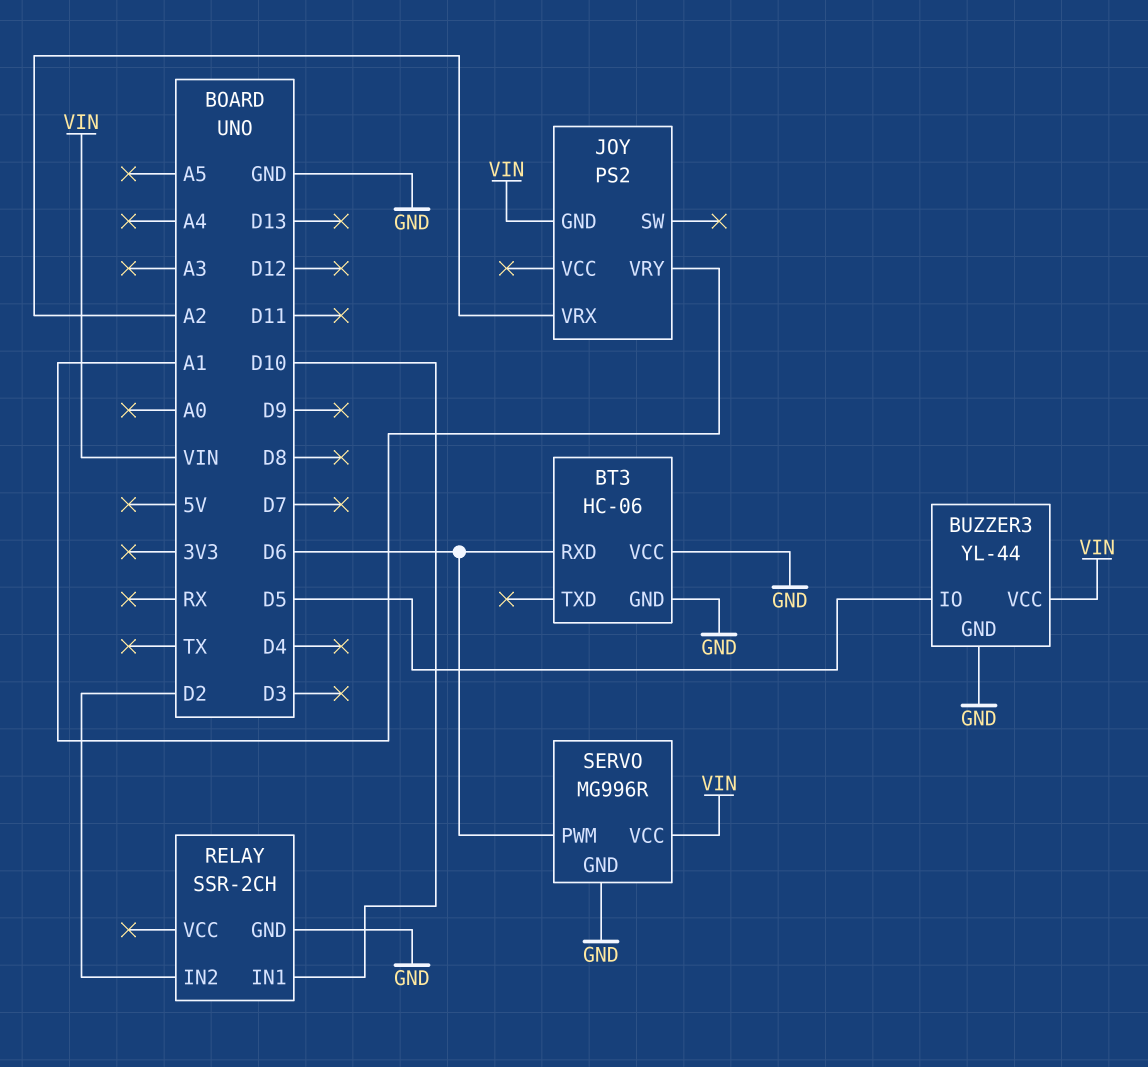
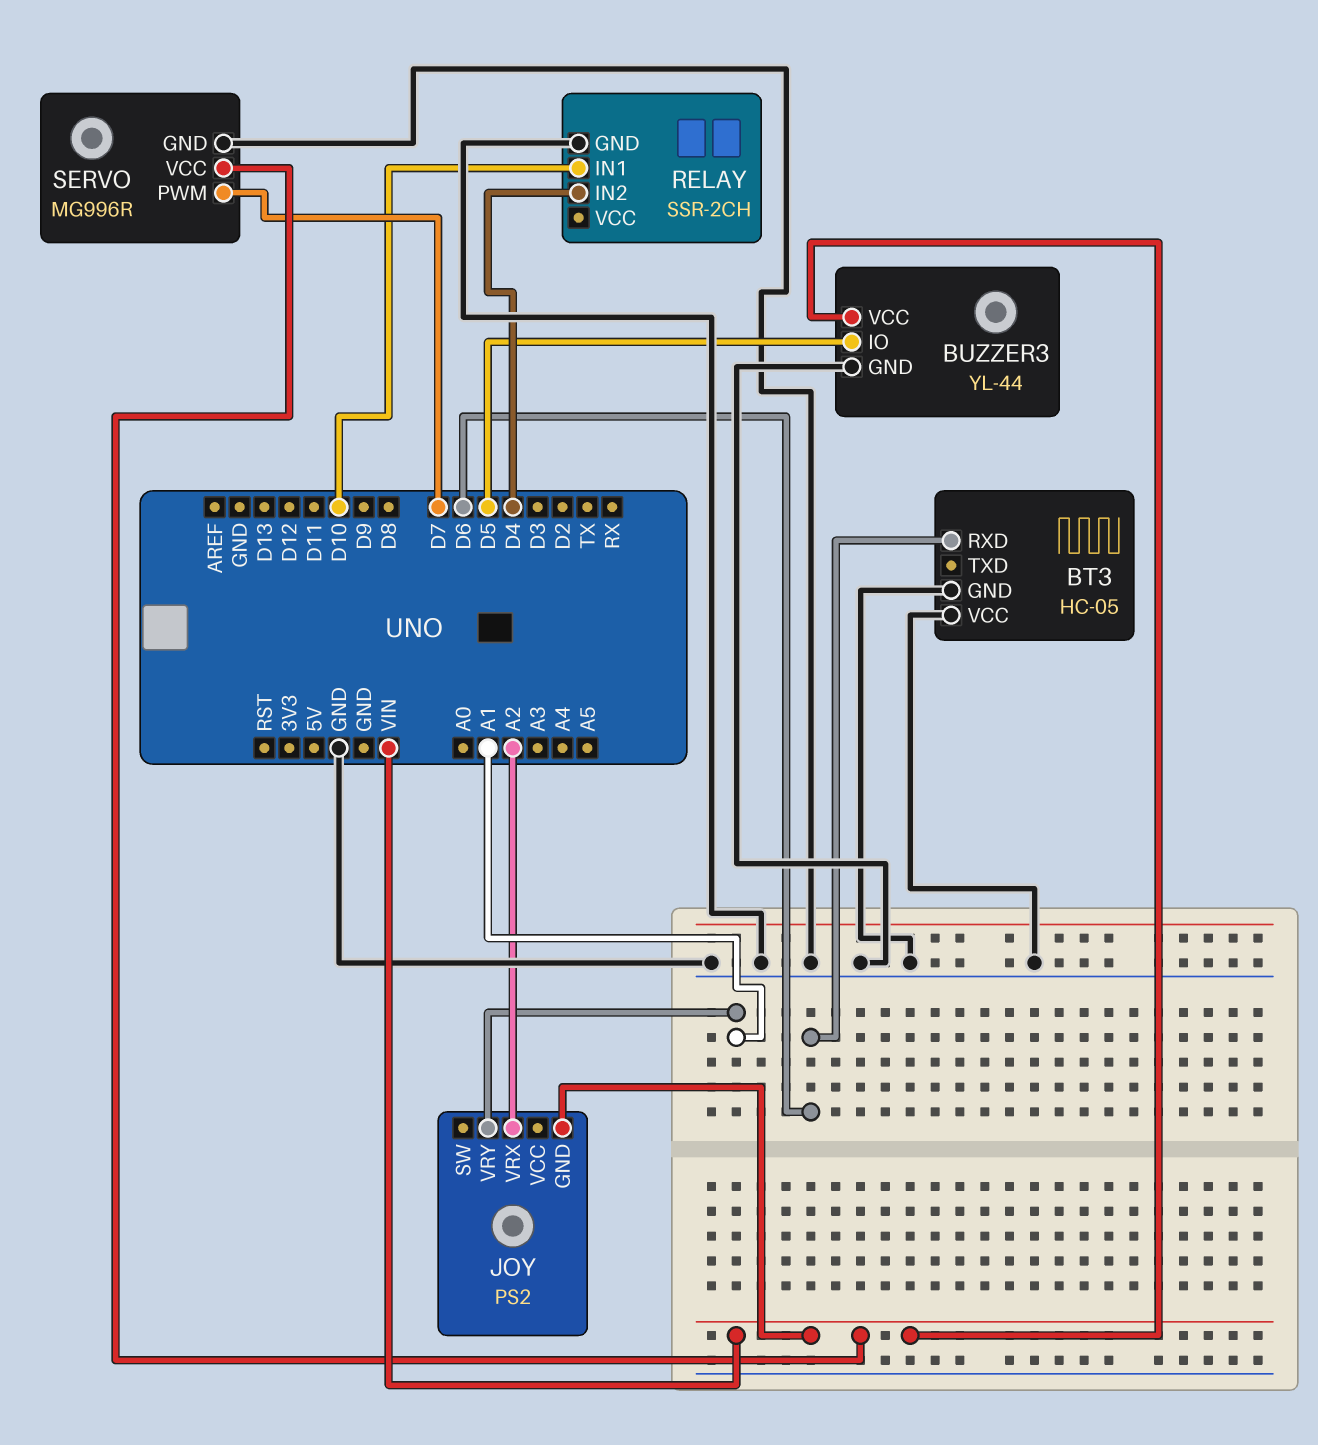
BT3: HC-06 -> HC-05
RELAY pin IN2: D2 -> D4
SERVO pin PWM: D6 -> D7

